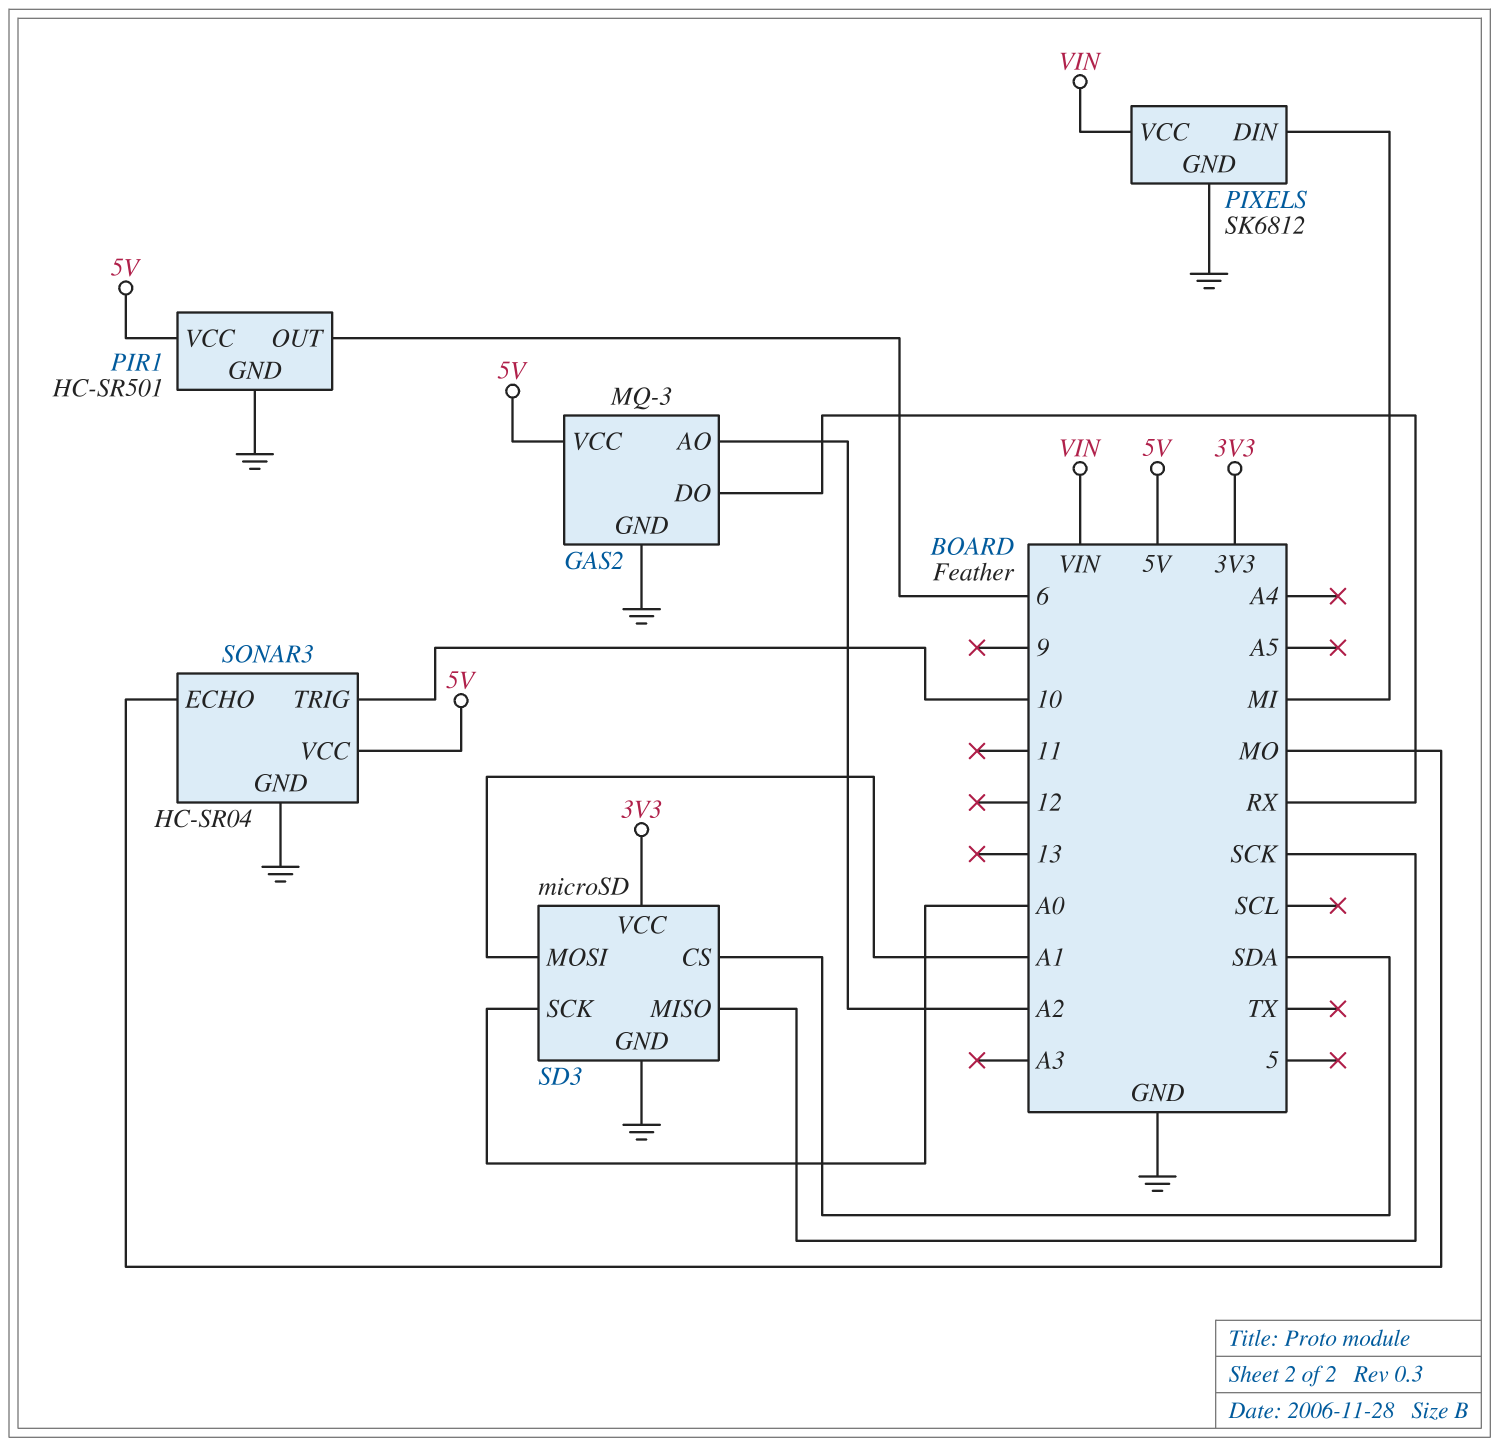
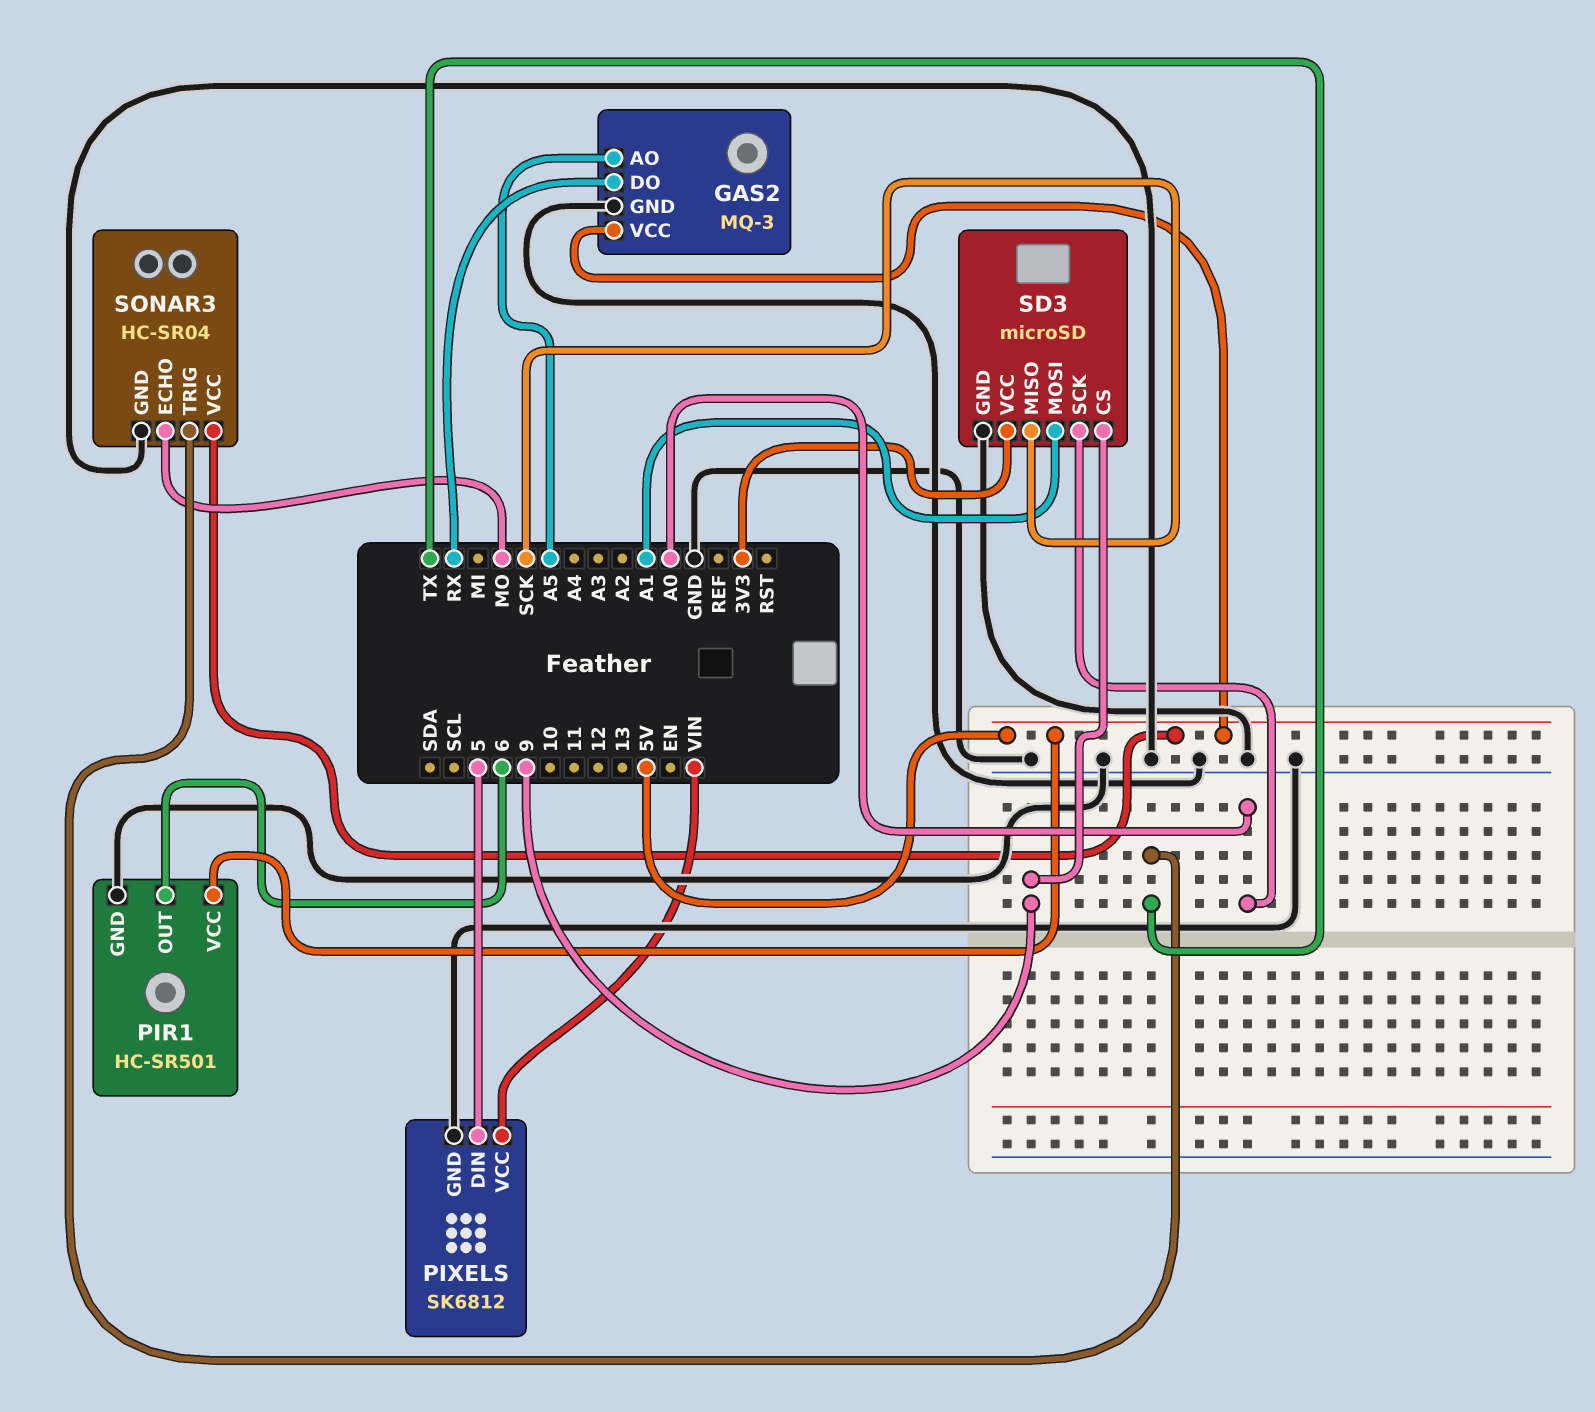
GAS2 pin AO: A2 -> A5
PIXELS pin DIN: MI -> 5
SD3 pin CS: SDA -> 9
SONAR3 pin TRIG: 10 -> TX

